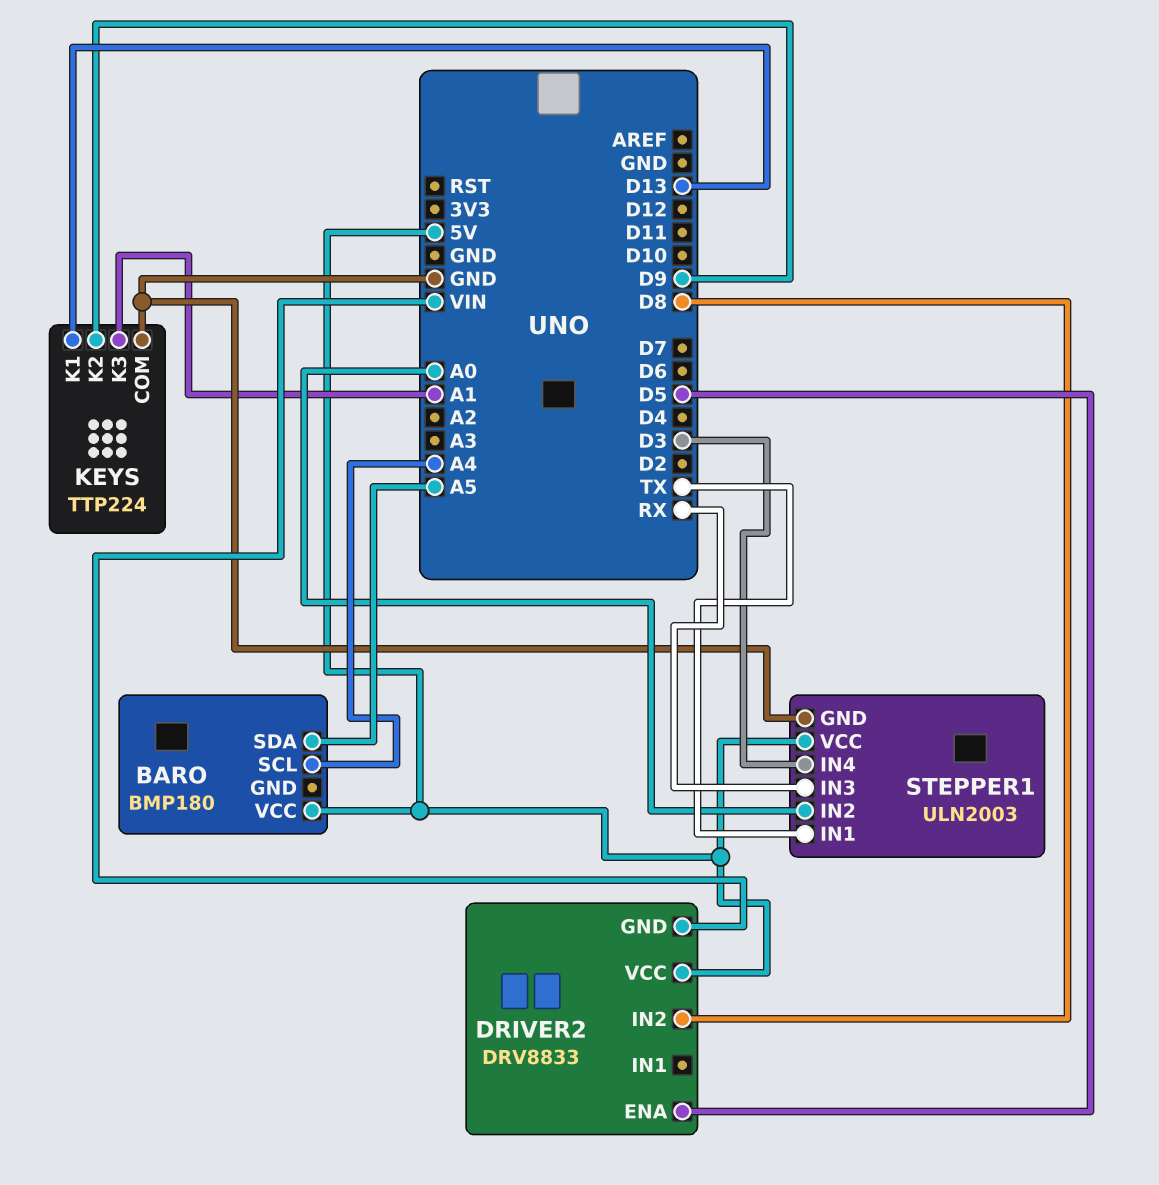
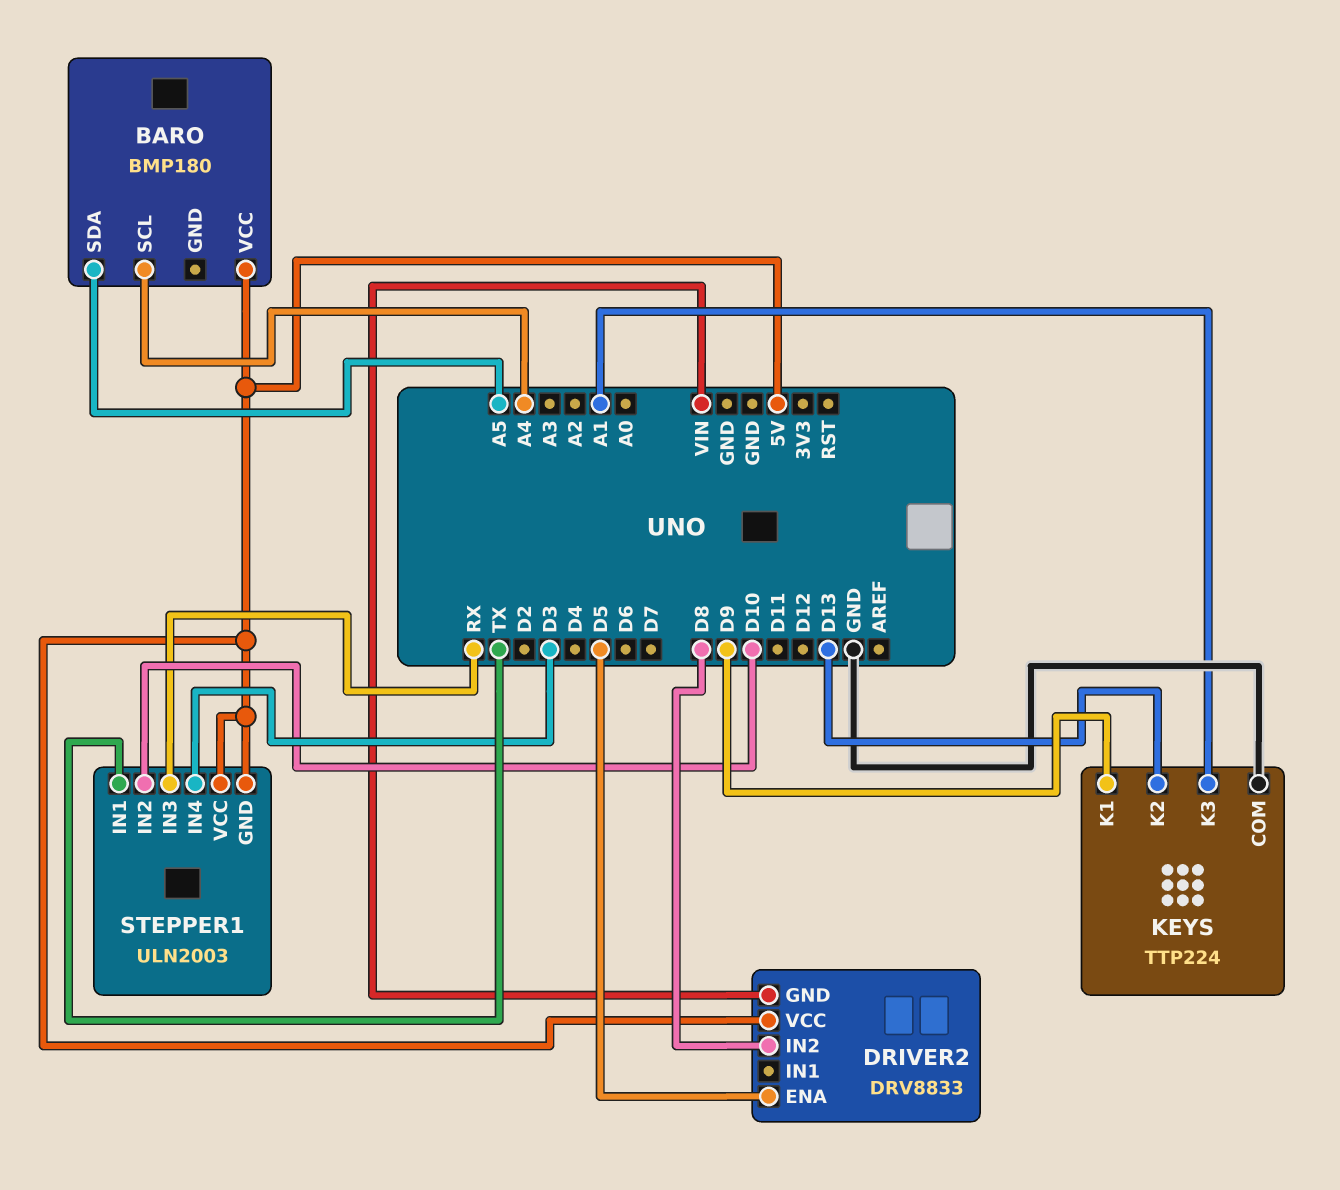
KEYS pin K1: D13 -> D9
KEYS pin K2: D9 -> D13
STEPPER1 pin GND: GND -> 5V
STEPPER1 pin IN2: A0 -> D10

